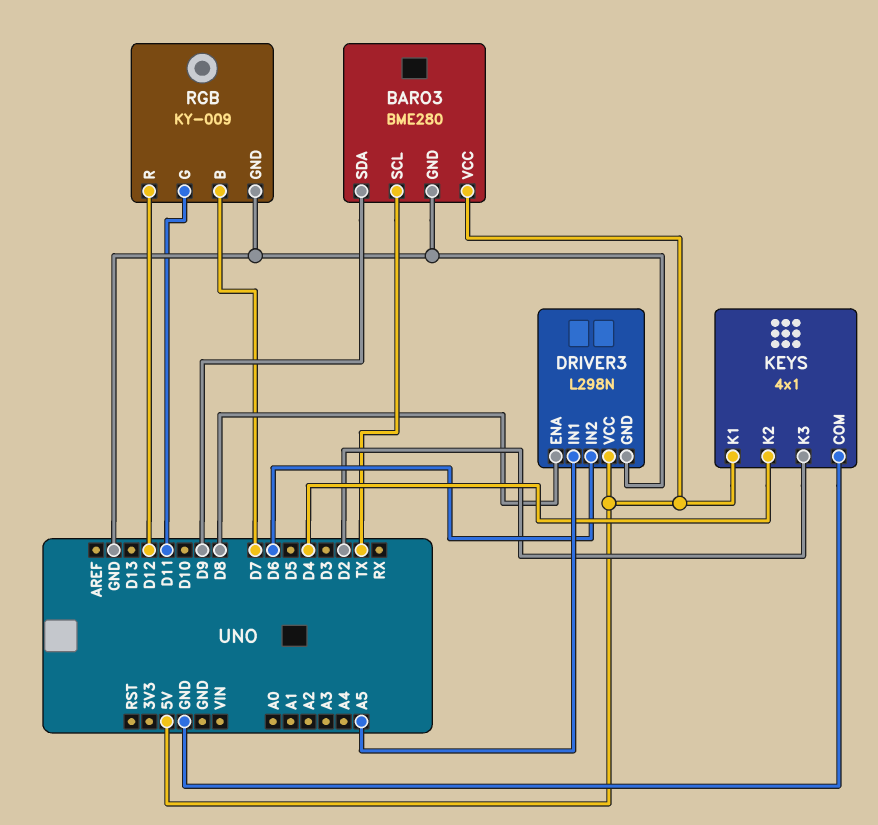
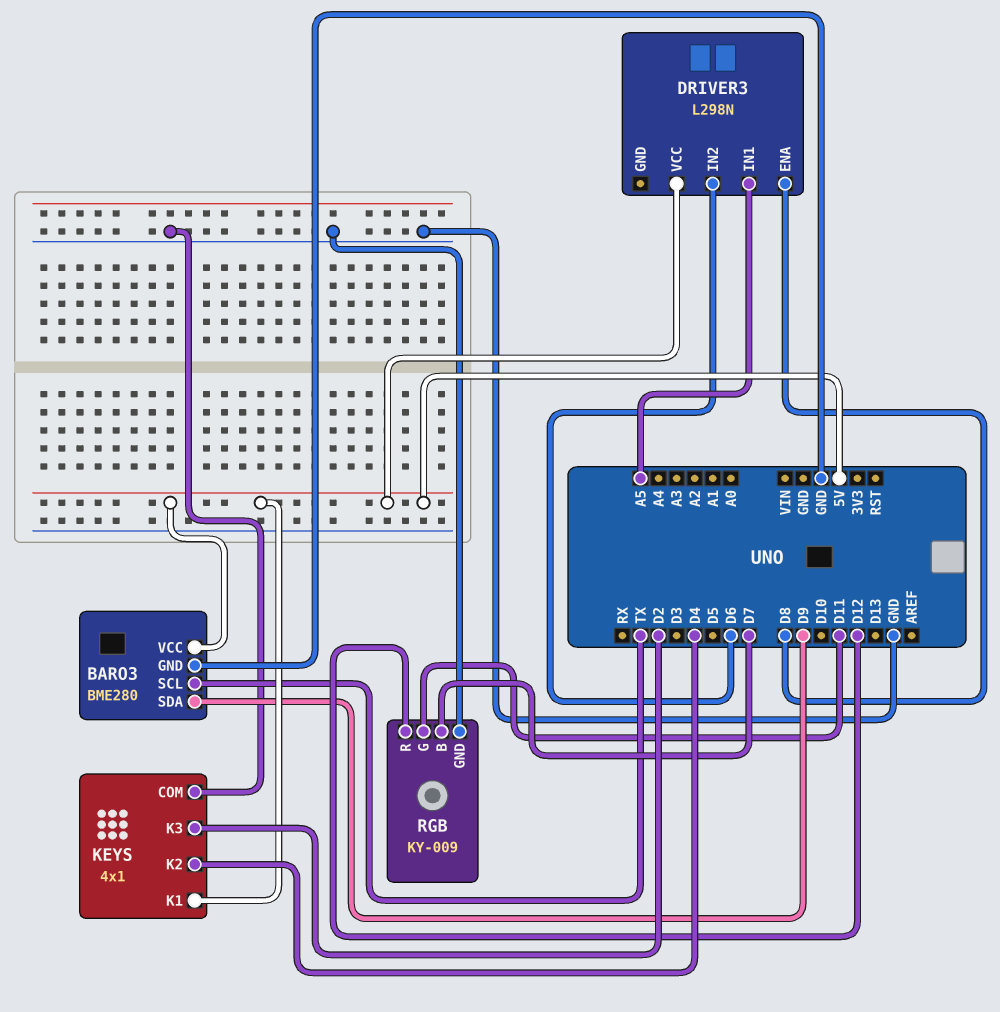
DRIVER3 pin GND: GND -> none

